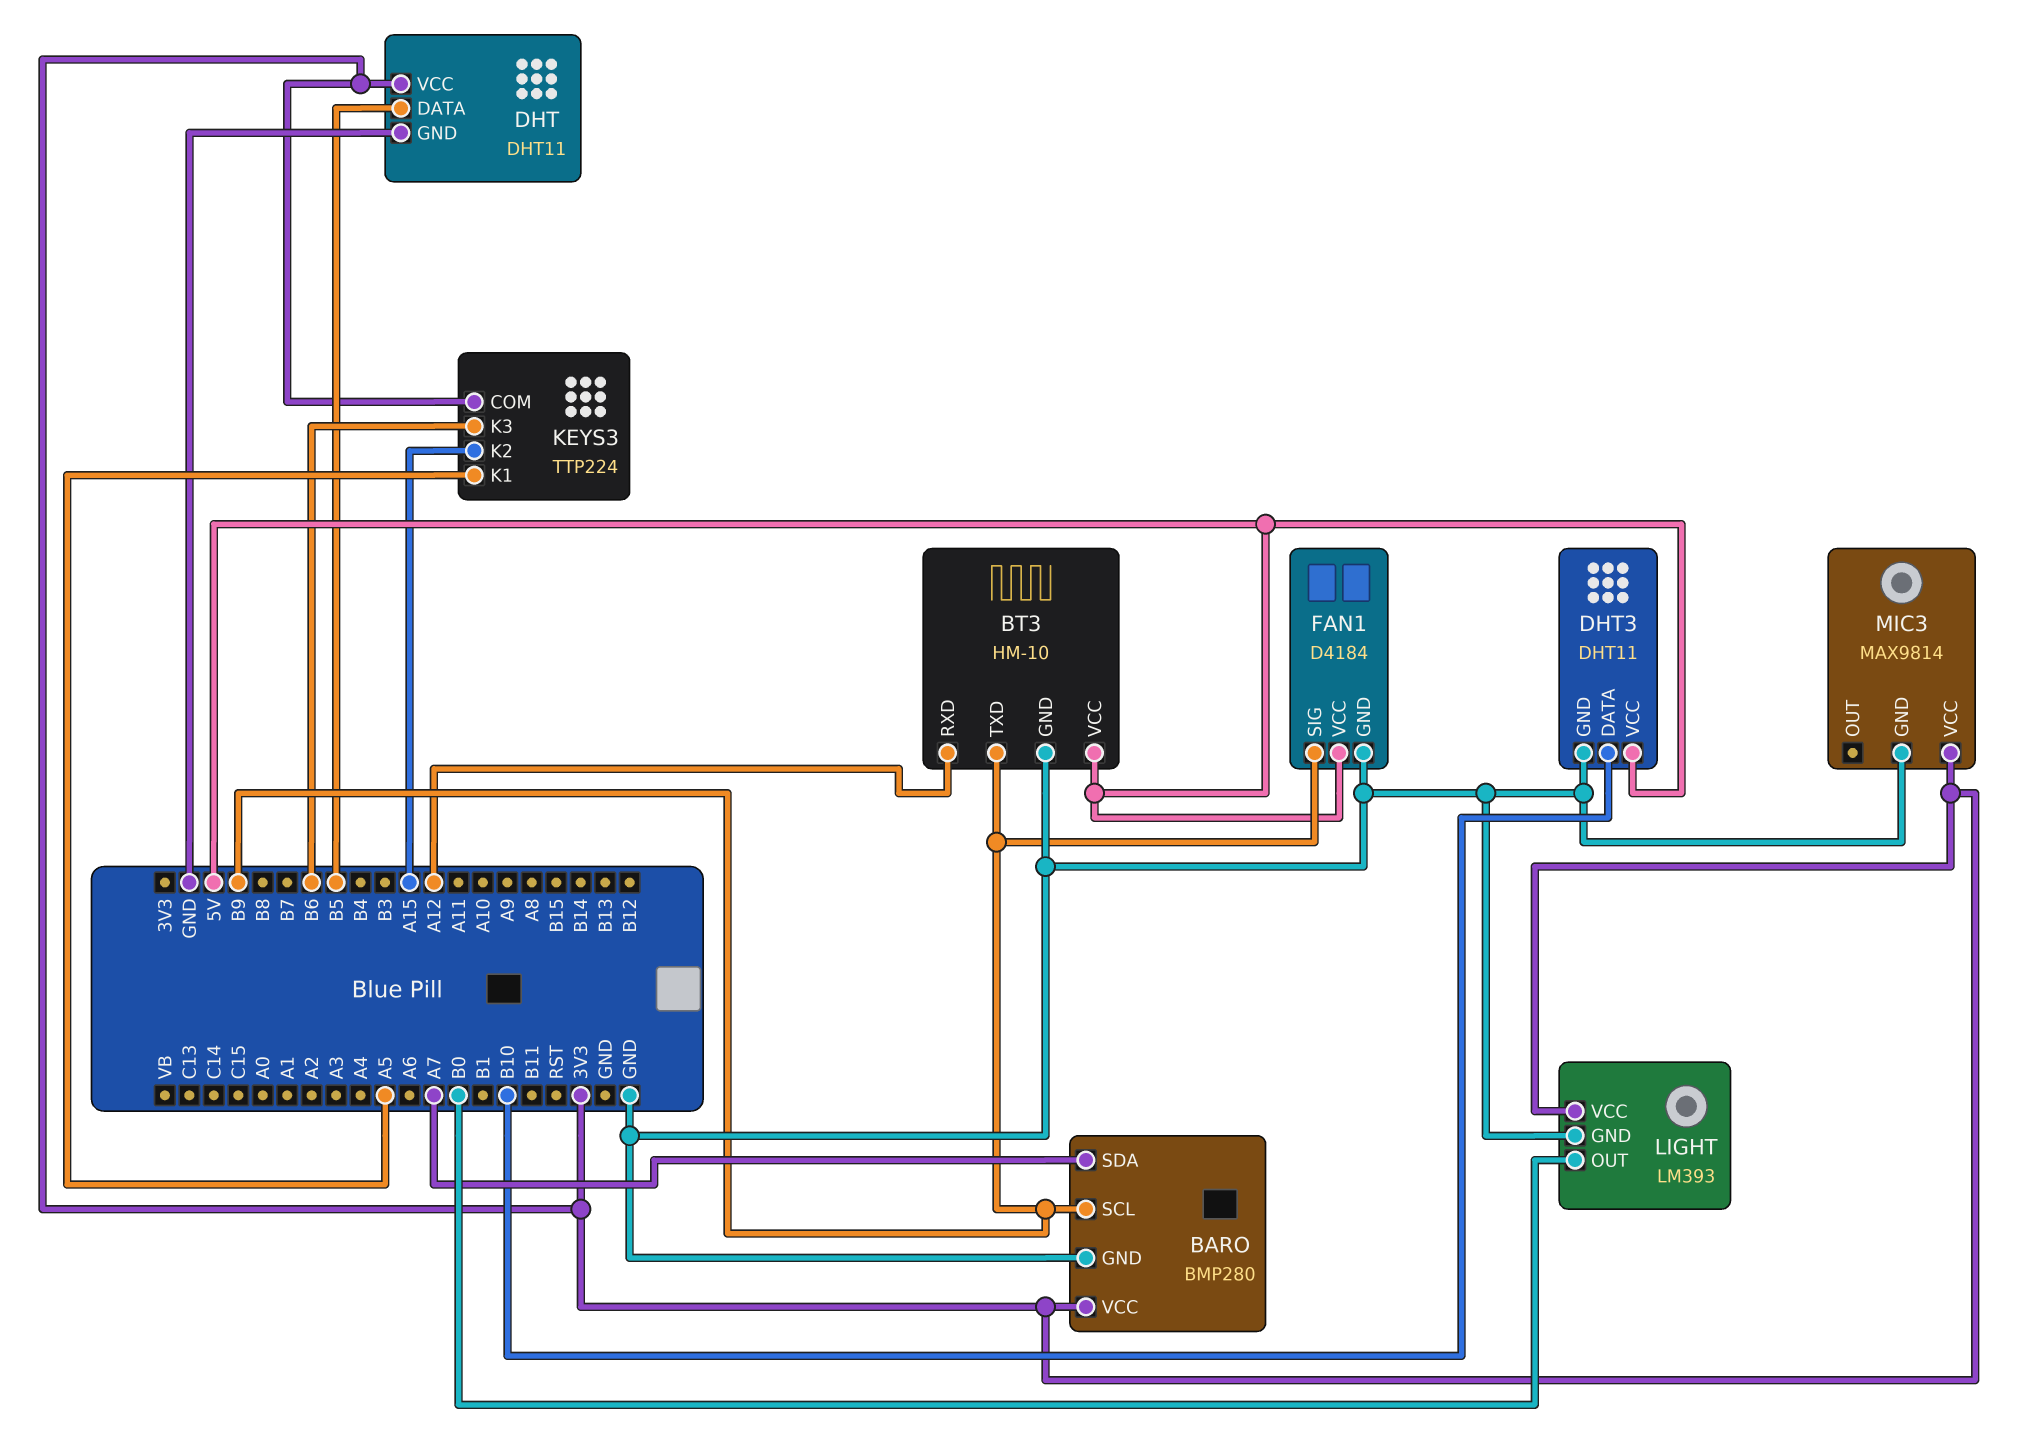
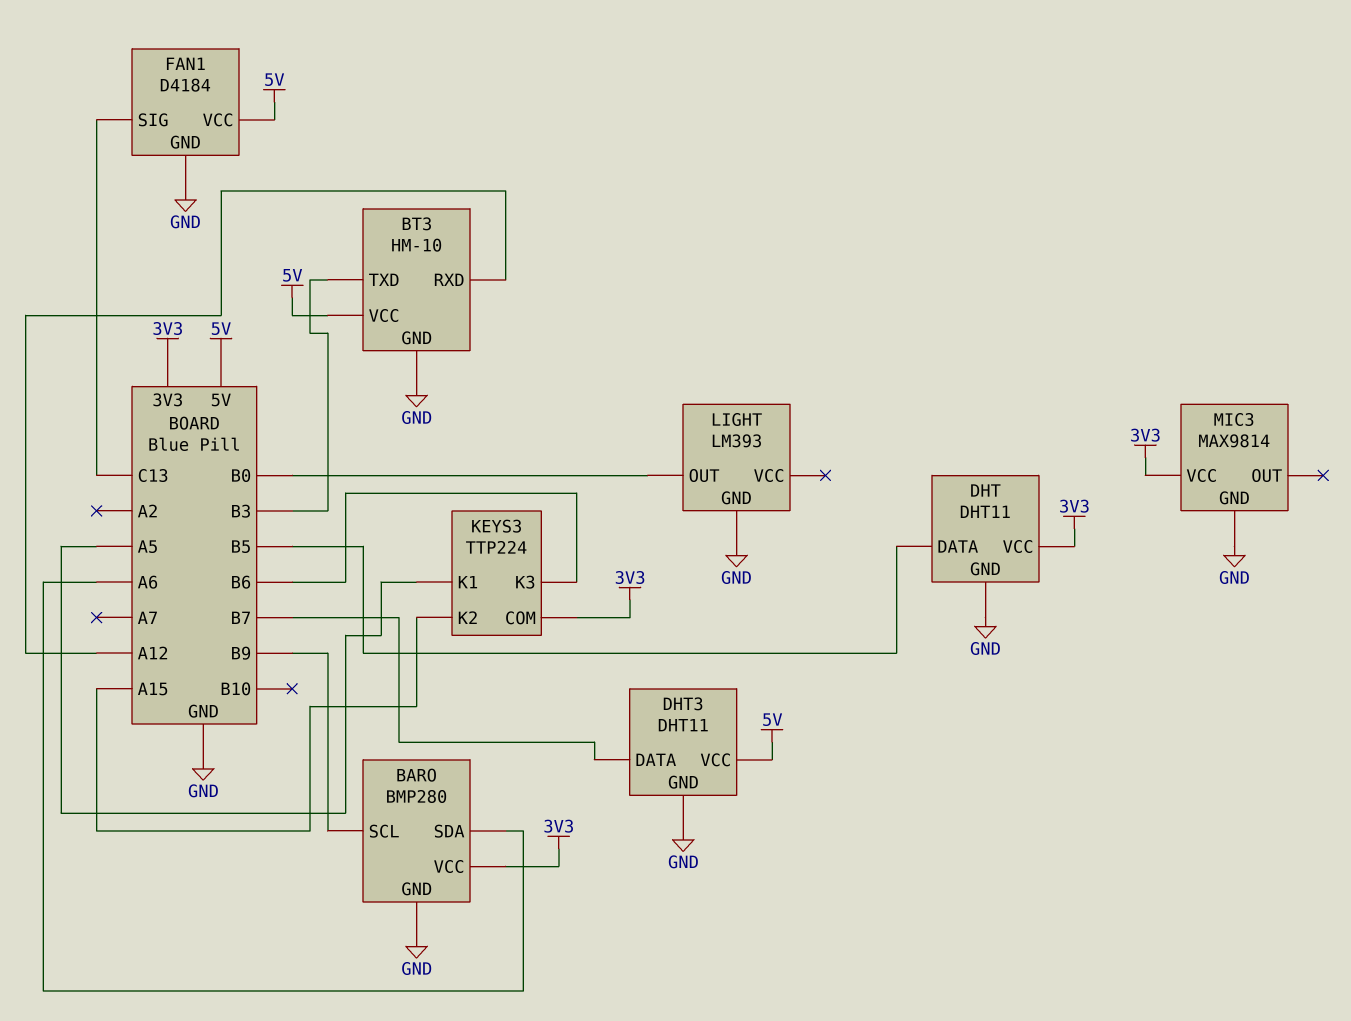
BARO pin SDA: A7 -> A6
BT3 pin TXD: B9 -> B3
DHT3 pin DATA: B10 -> B7
FAN1 pin SIG: B9 -> C13
LIGHT pin VCC: 3V3 -> none

